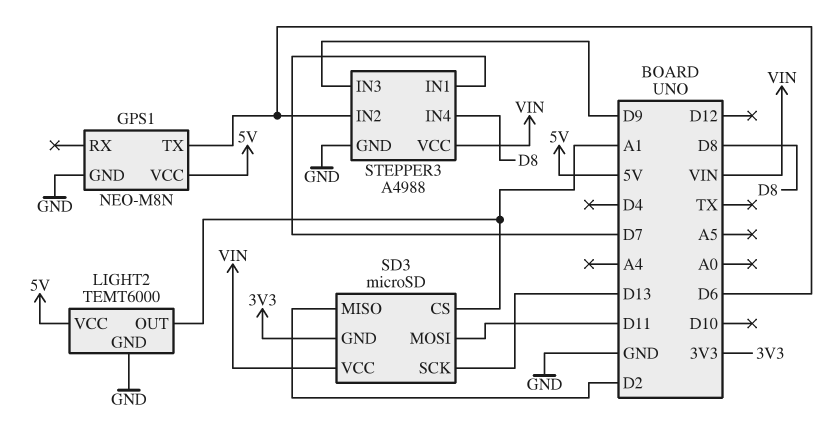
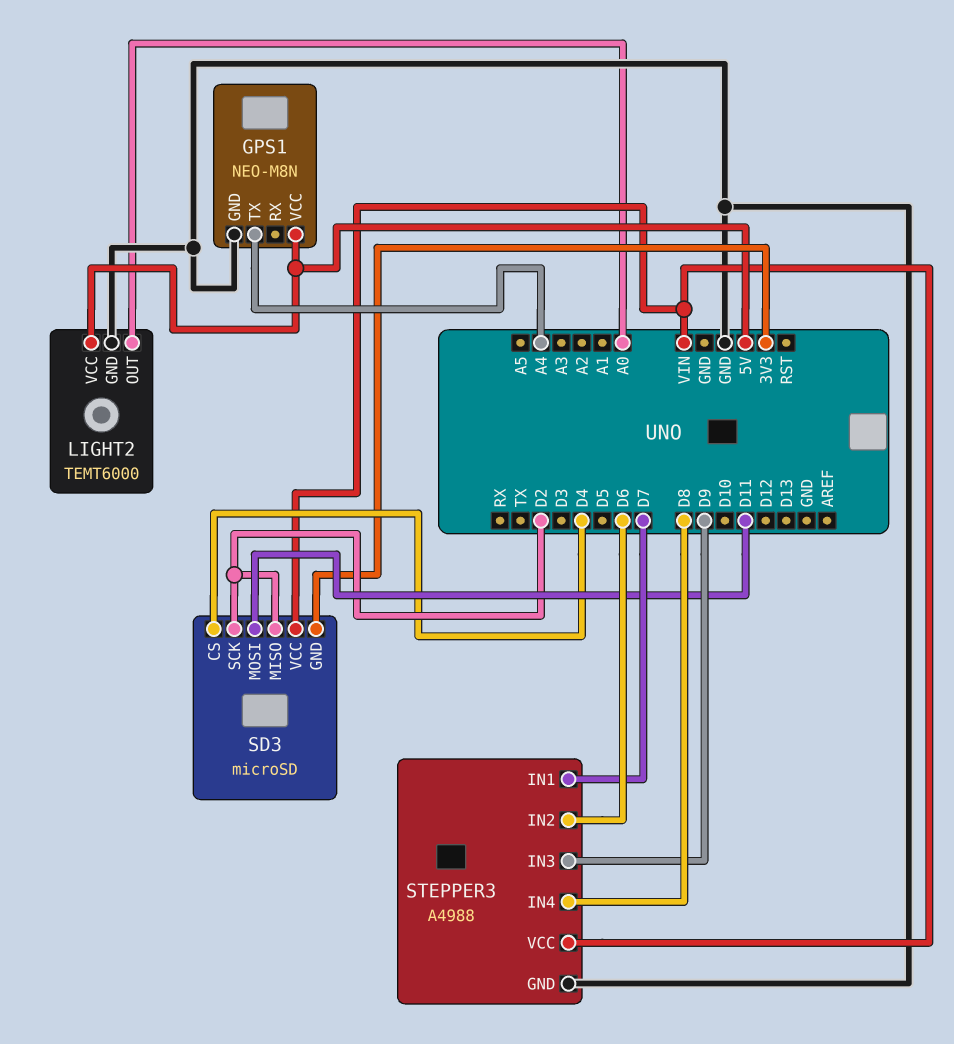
GPS1 pin TX: D6 -> A4
LIGHT2 pin OUT: A1 -> A0
SD3 pin CS: A1 -> D4
SD3 pin SCK: D13 -> D2

